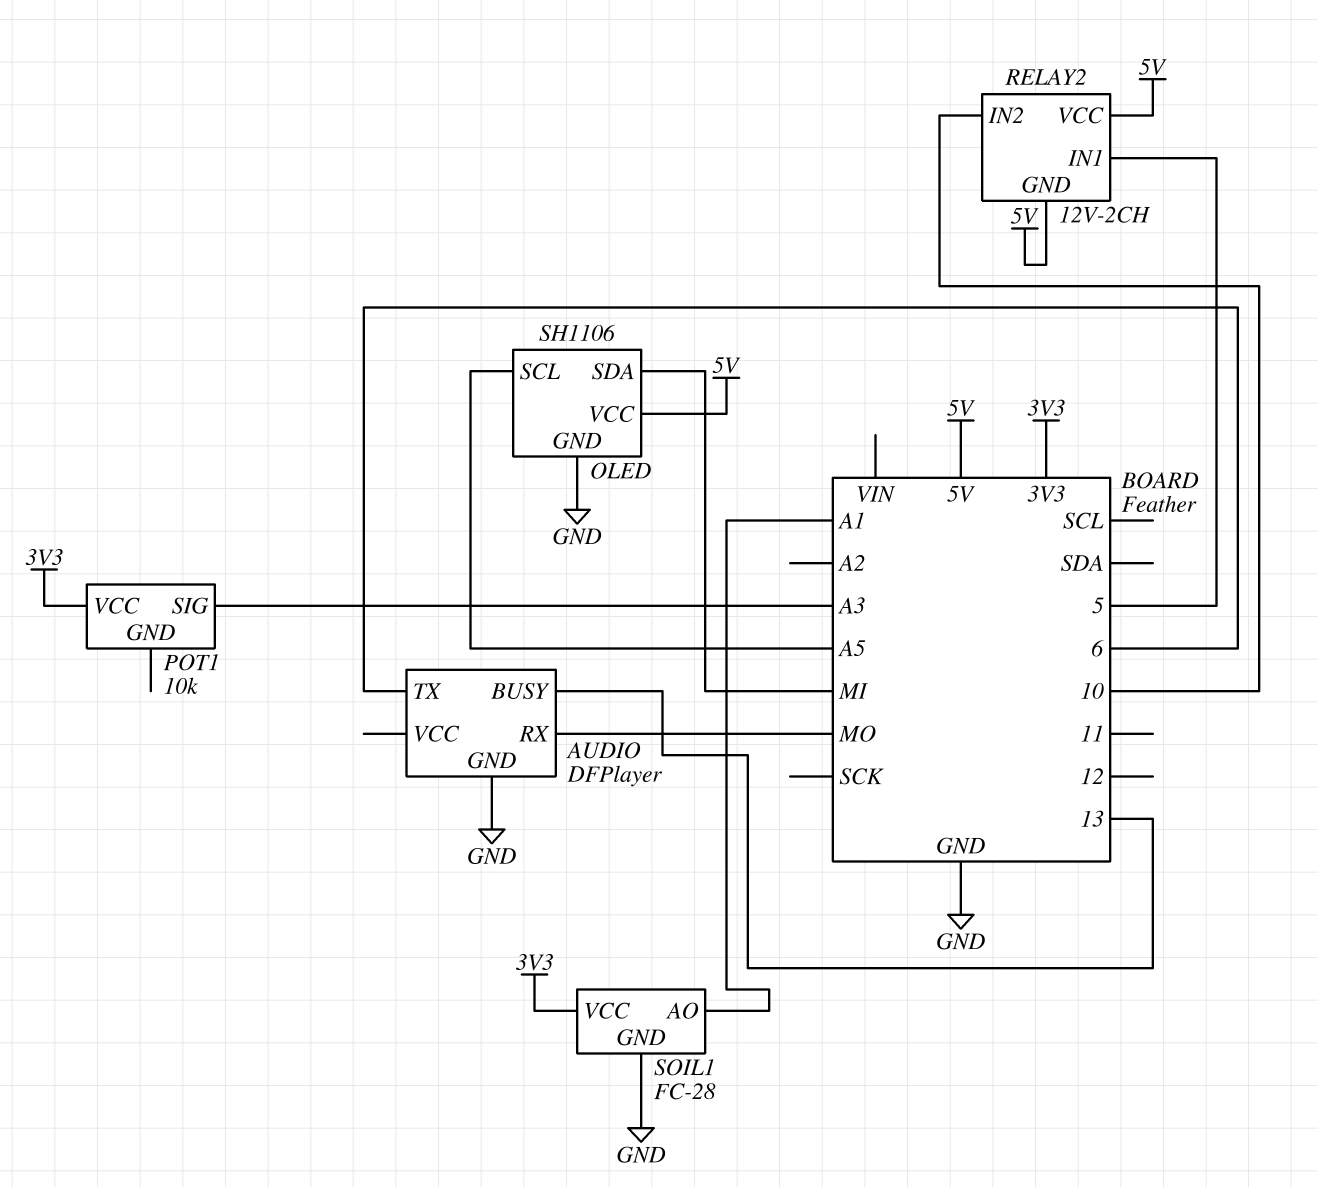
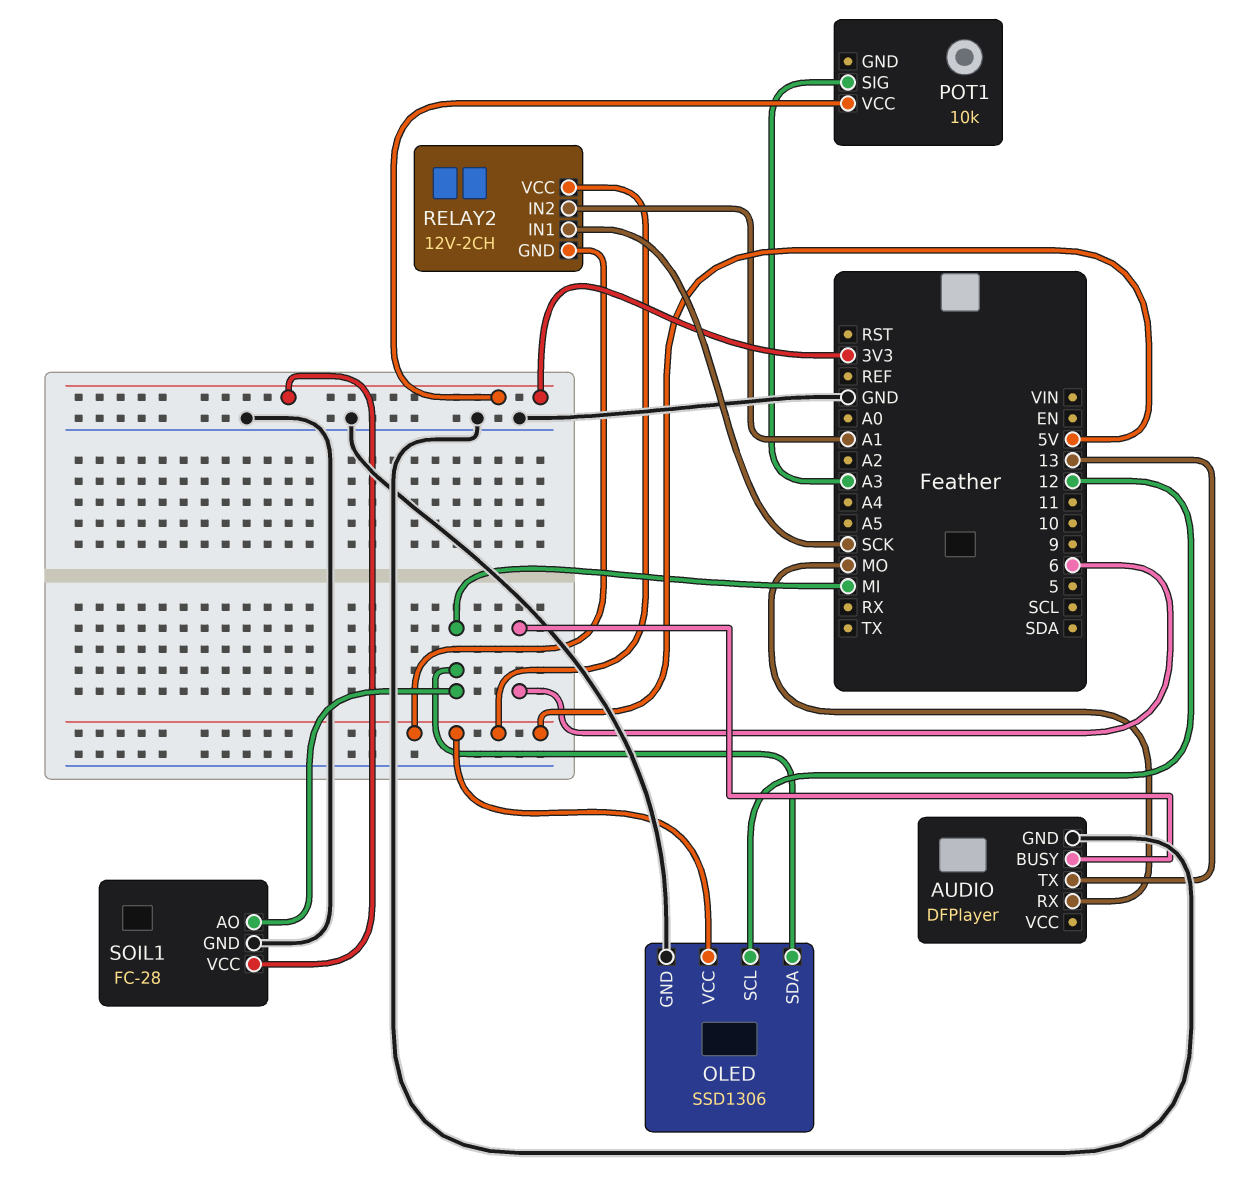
AUDIO pin BUSY: 13 -> 6
AUDIO pin TX: 6 -> 13
OLED: SH1106 -> SSD1306
OLED pin SCL: A5 -> 12
RELAY2 pin IN1: 5 -> SCK
RELAY2 pin IN2: 10 -> A1
SOIL1 pin AO: A1 -> MI

